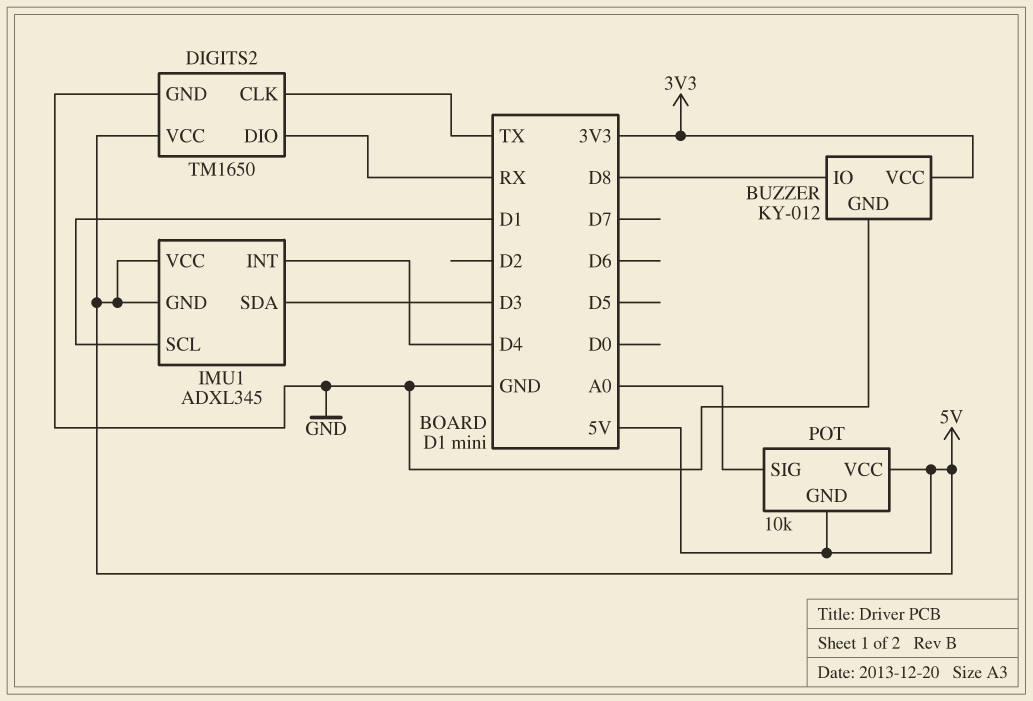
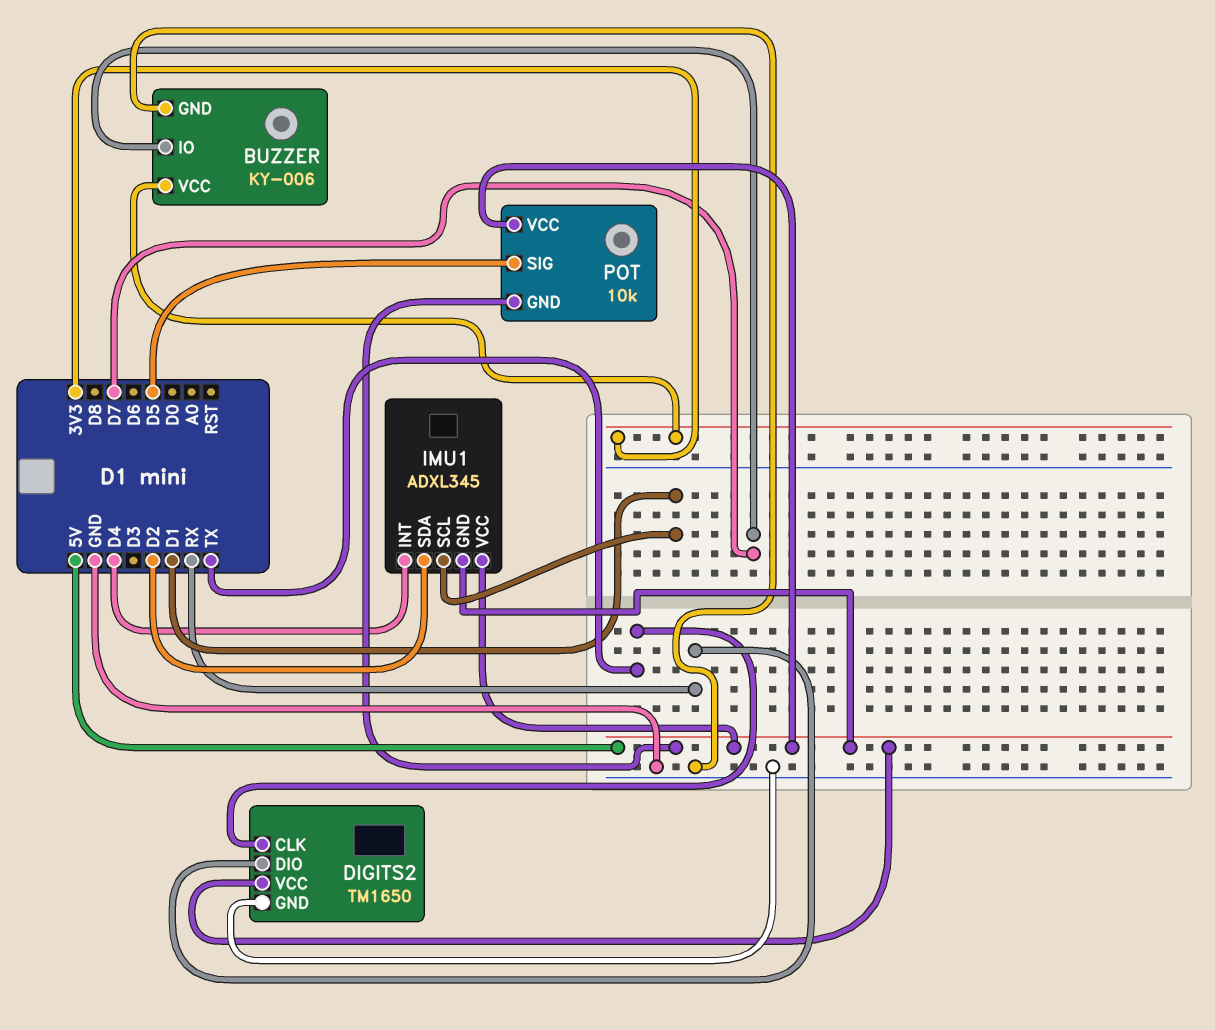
BUZZER: KY-012 -> KY-006
BUZZER pin IO: D8 -> D7
IMU1 pin SDA: D3 -> D2
POT pin SIG: A0 -> D5

